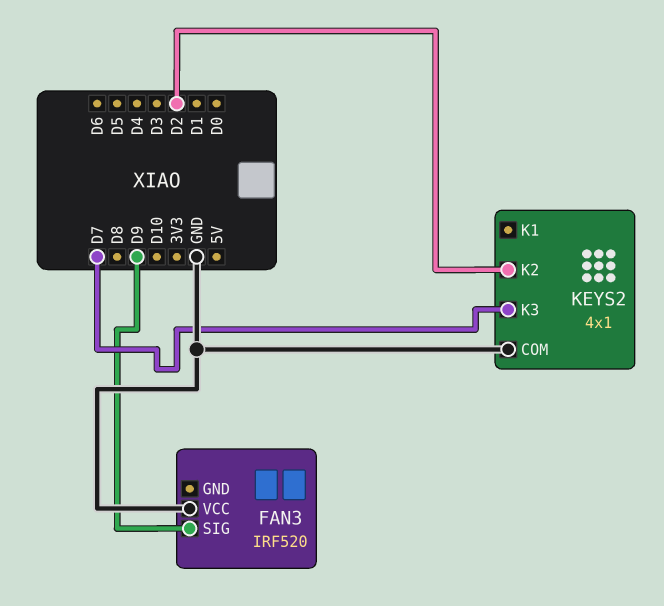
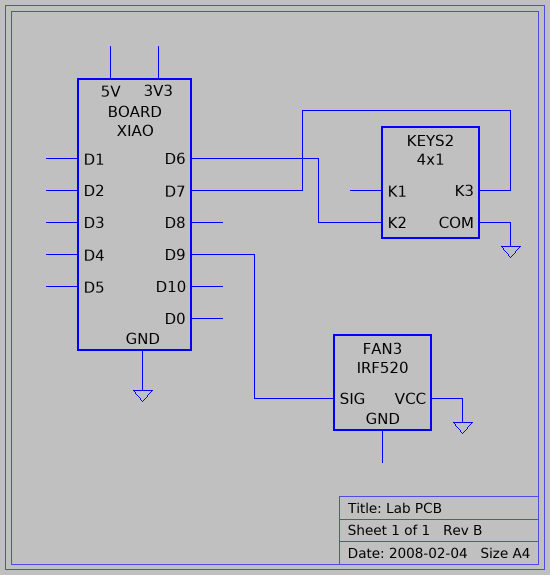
KEYS2 pin K2: D2 -> D6

